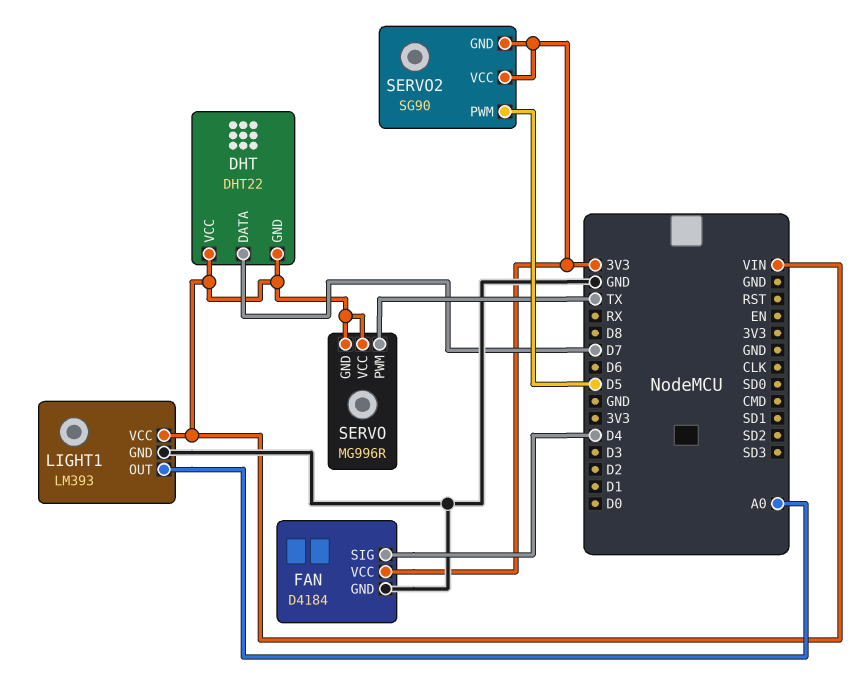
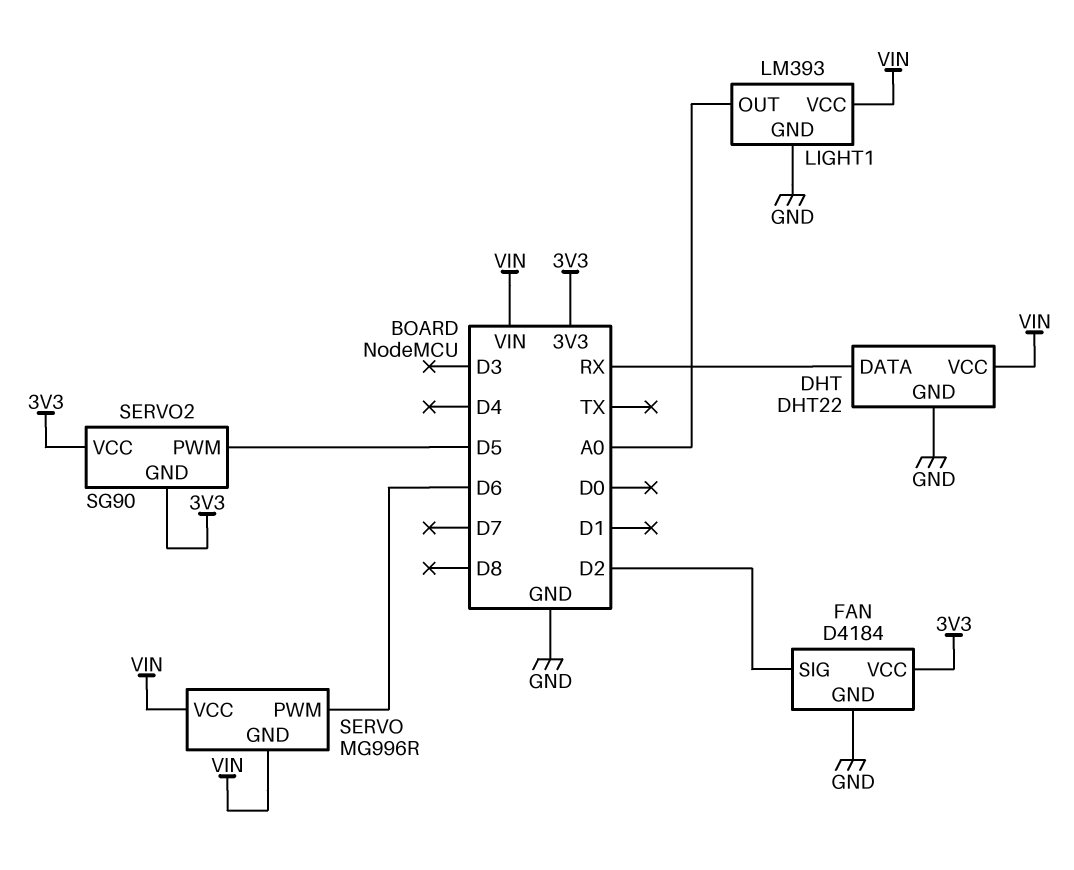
DHT pin DATA: D7 -> RX
DHT pin GND: VIN -> GND
FAN pin SIG: D4 -> D2
SERVO pin PWM: TX -> D6

